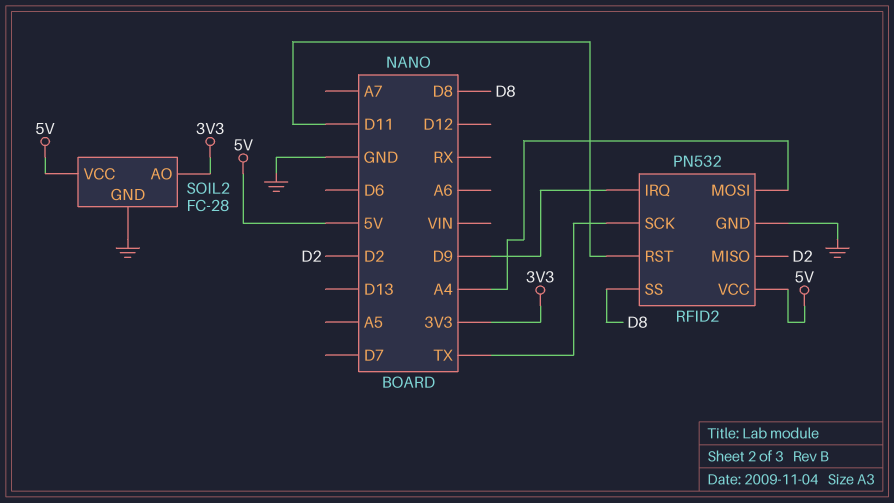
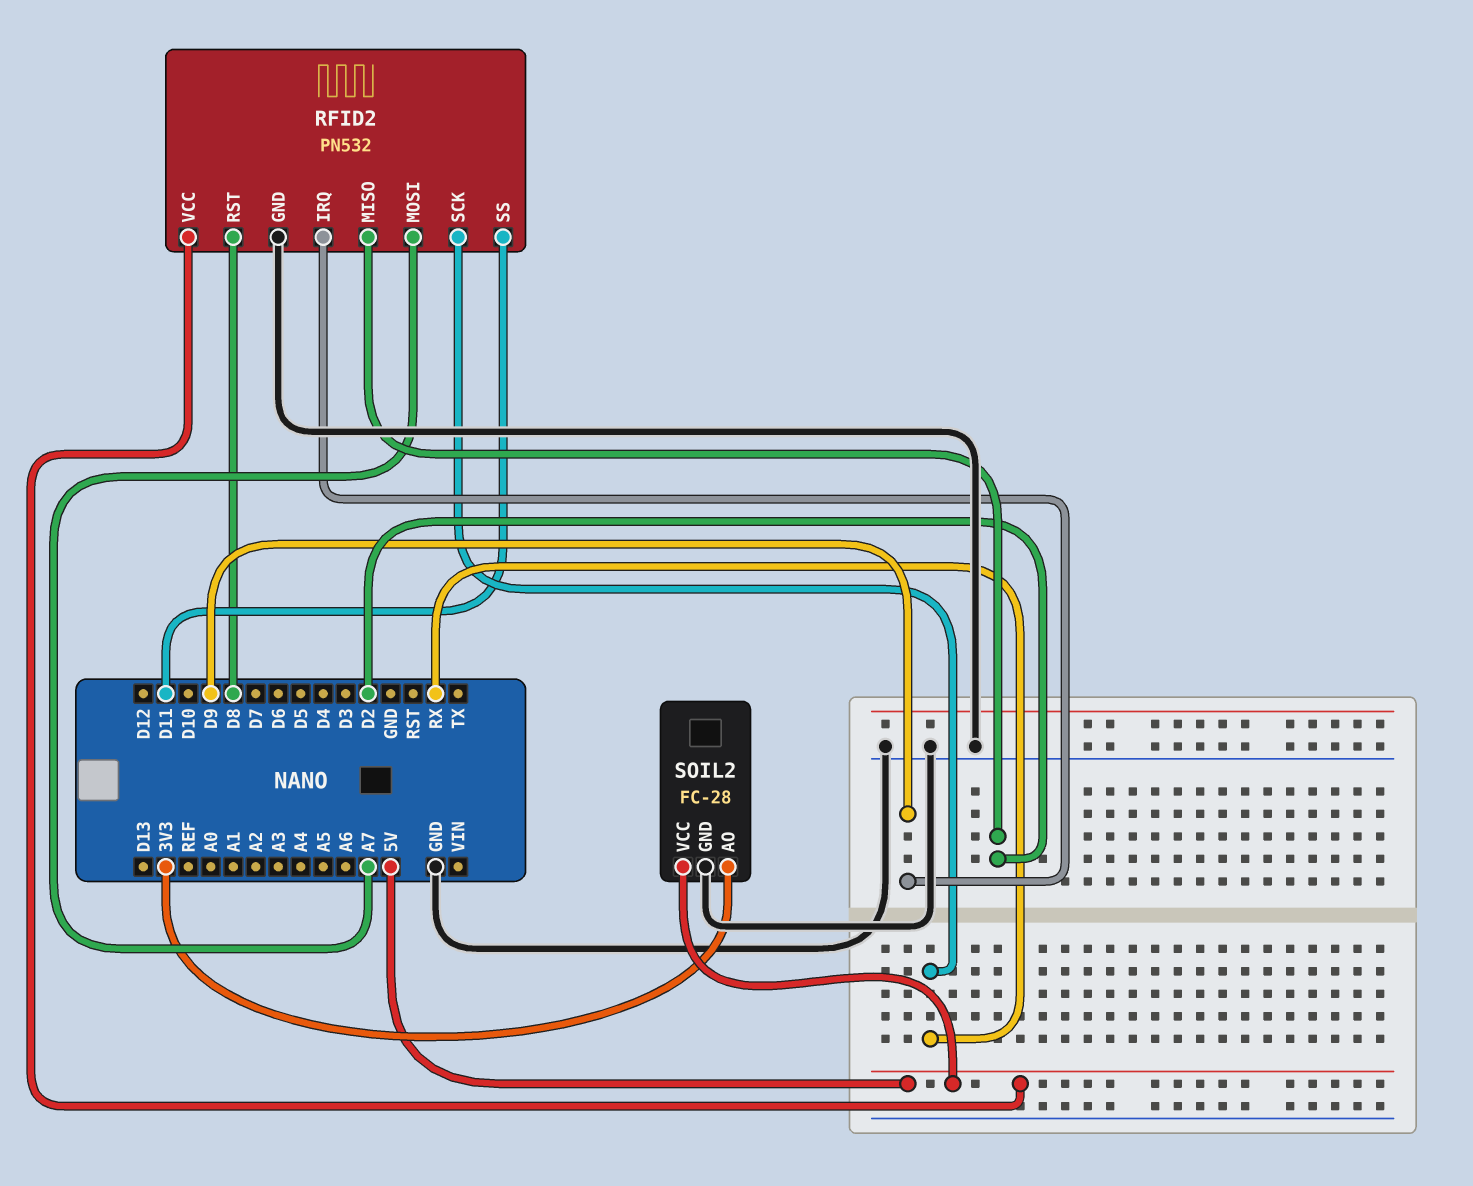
RFID2 pin MOSI: A4 -> A7
RFID2 pin RST: D11 -> D8
RFID2 pin SCK: TX -> RX
RFID2 pin SS: D8 -> D11

